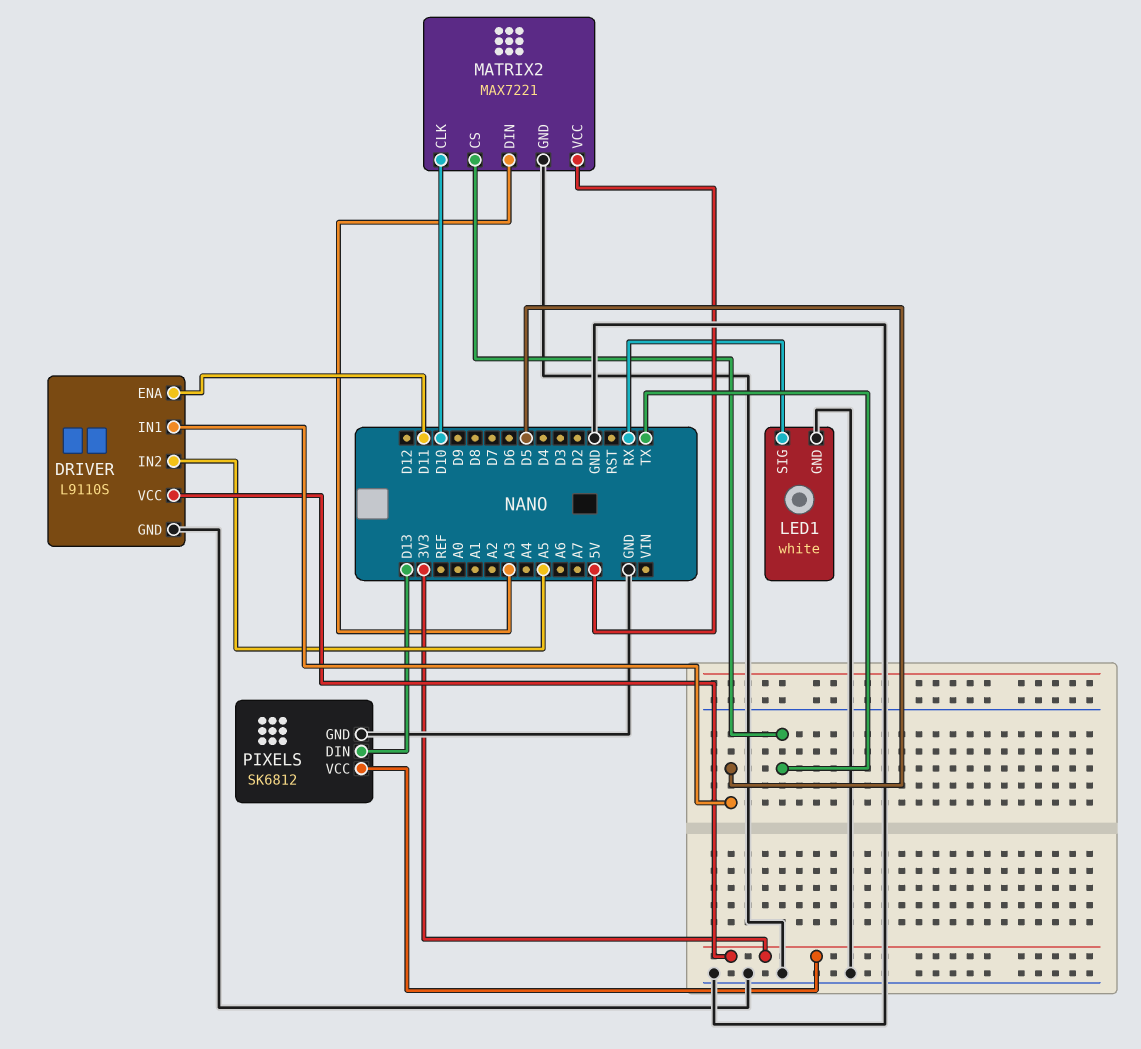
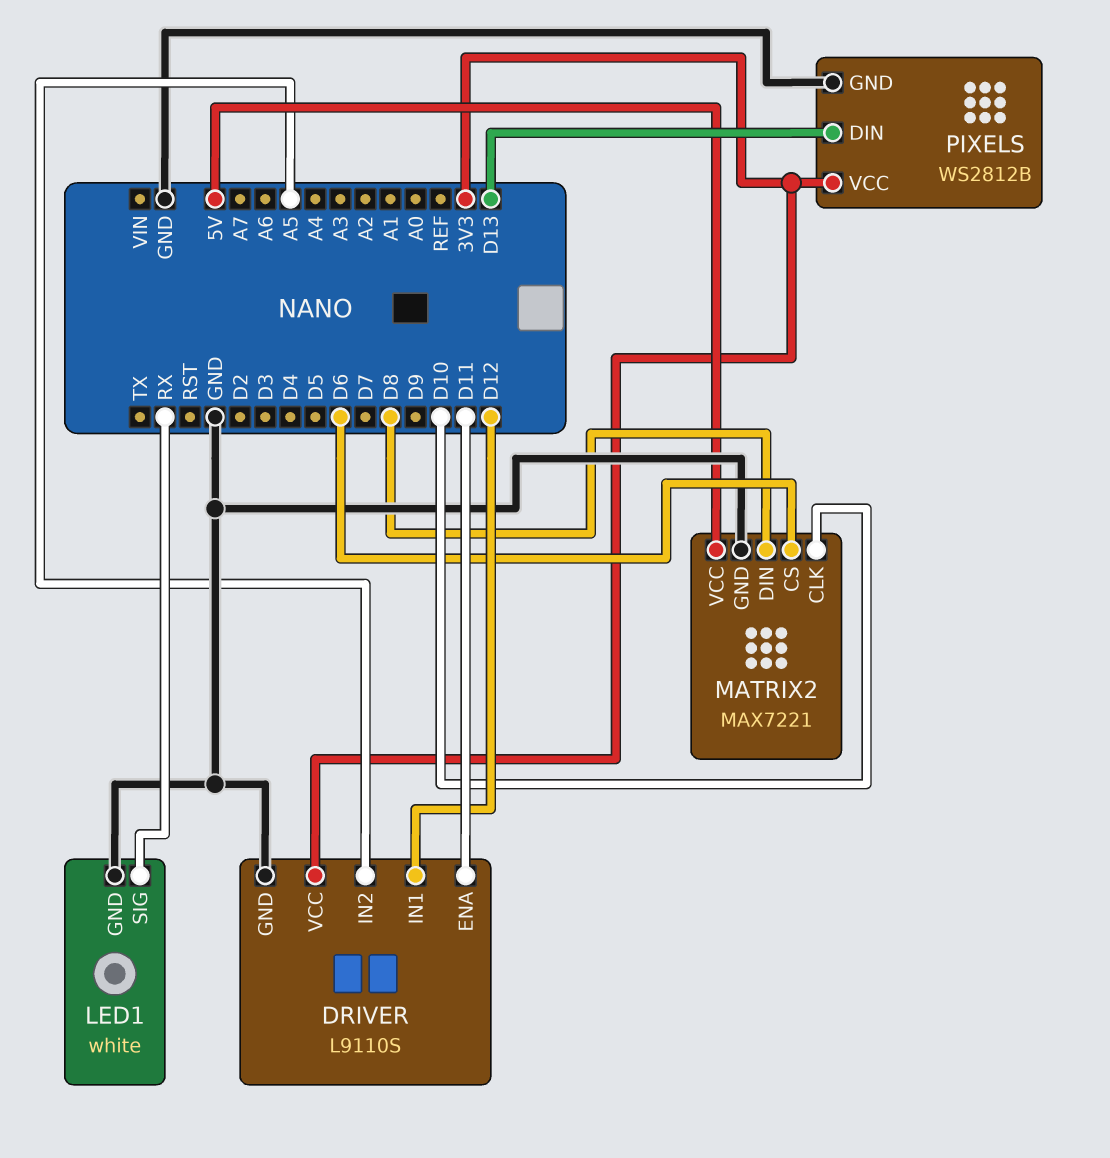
DRIVER pin IN1: D5 -> D12
MATRIX2 pin CS: TX -> D6
MATRIX2 pin DIN: A3 -> D8
PIXELS: SK6812 -> WS2812B

